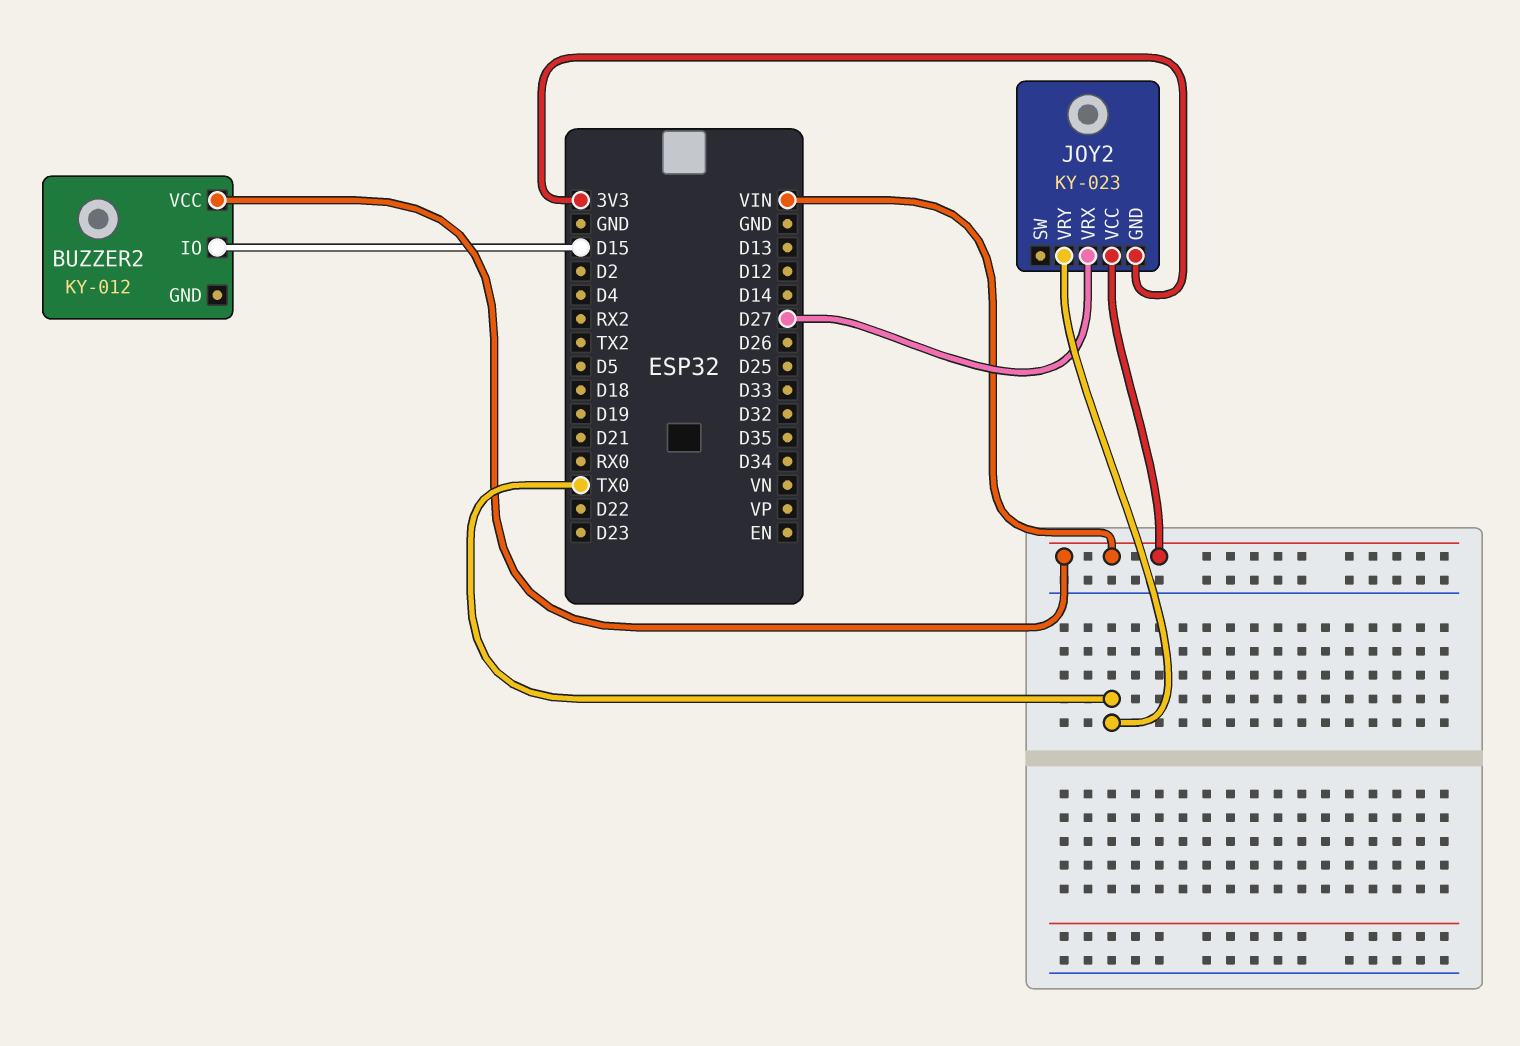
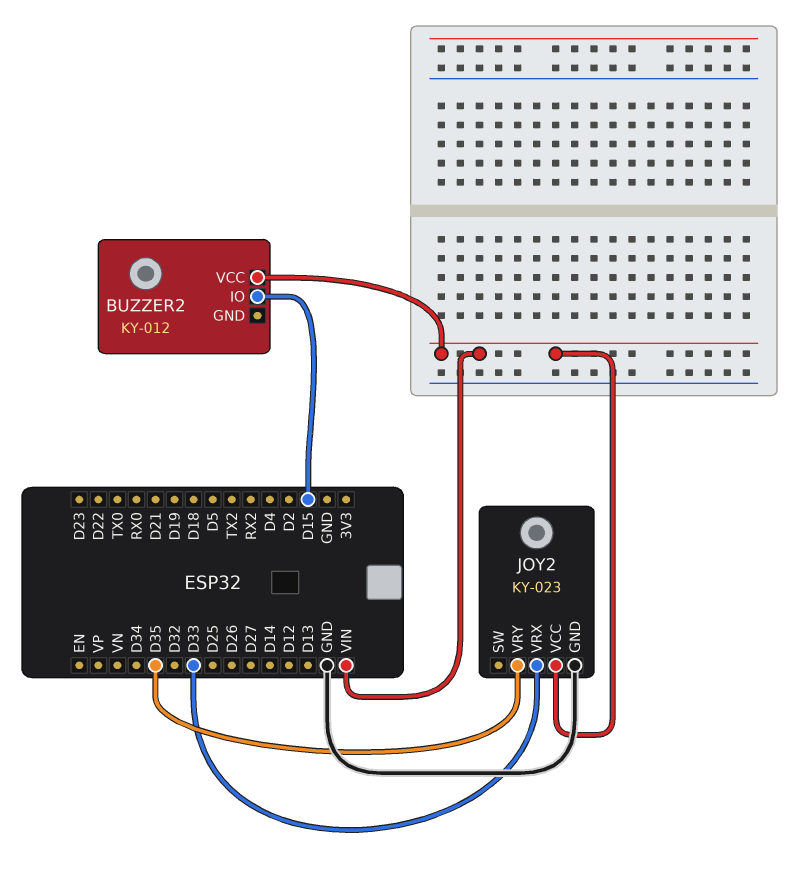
JOY2 pin GND: 3V3 -> GND
JOY2 pin VRX: D27 -> D33
JOY2 pin VRY: TX0 -> D35

